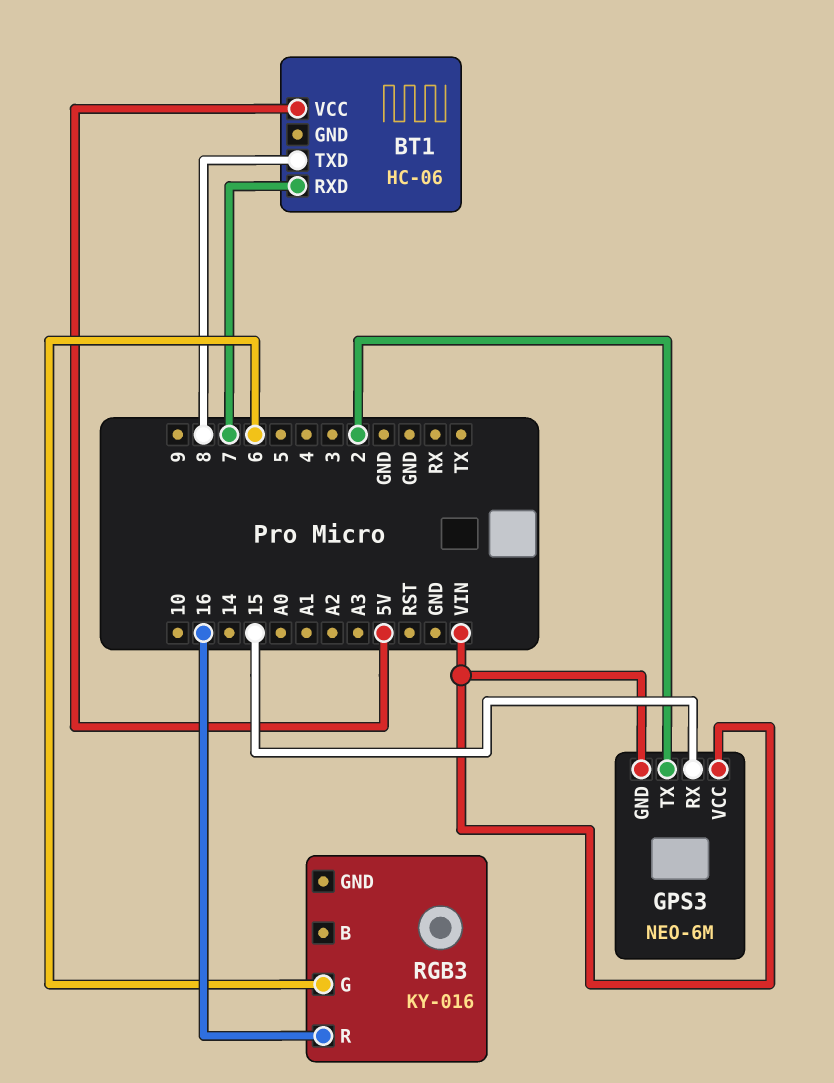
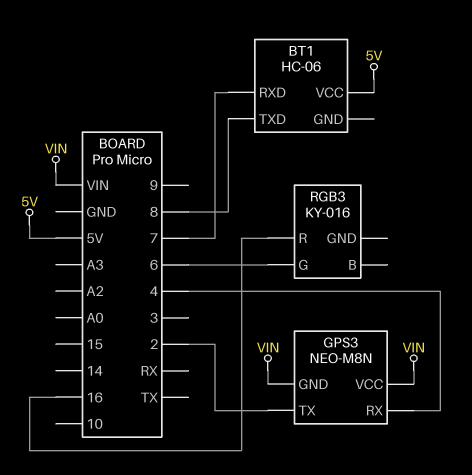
GPS3: NEO-6M -> NEO-M8N
GPS3 pin RX: 15 -> 4

